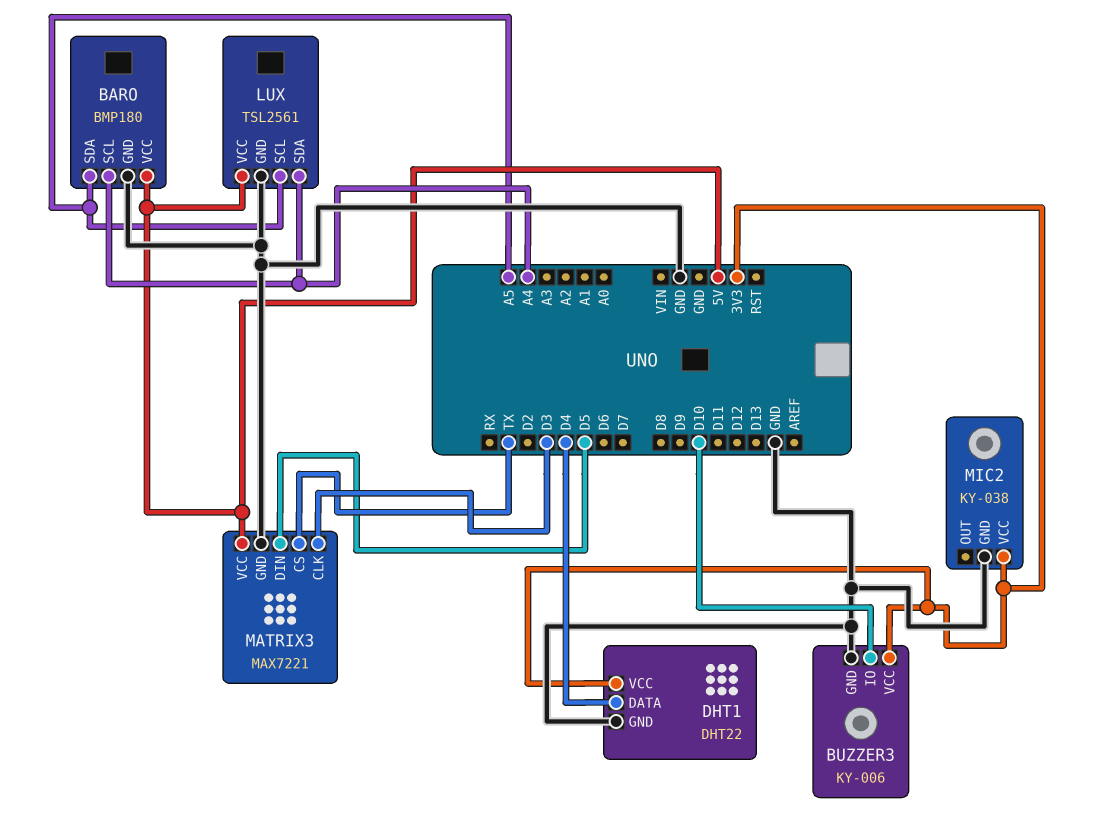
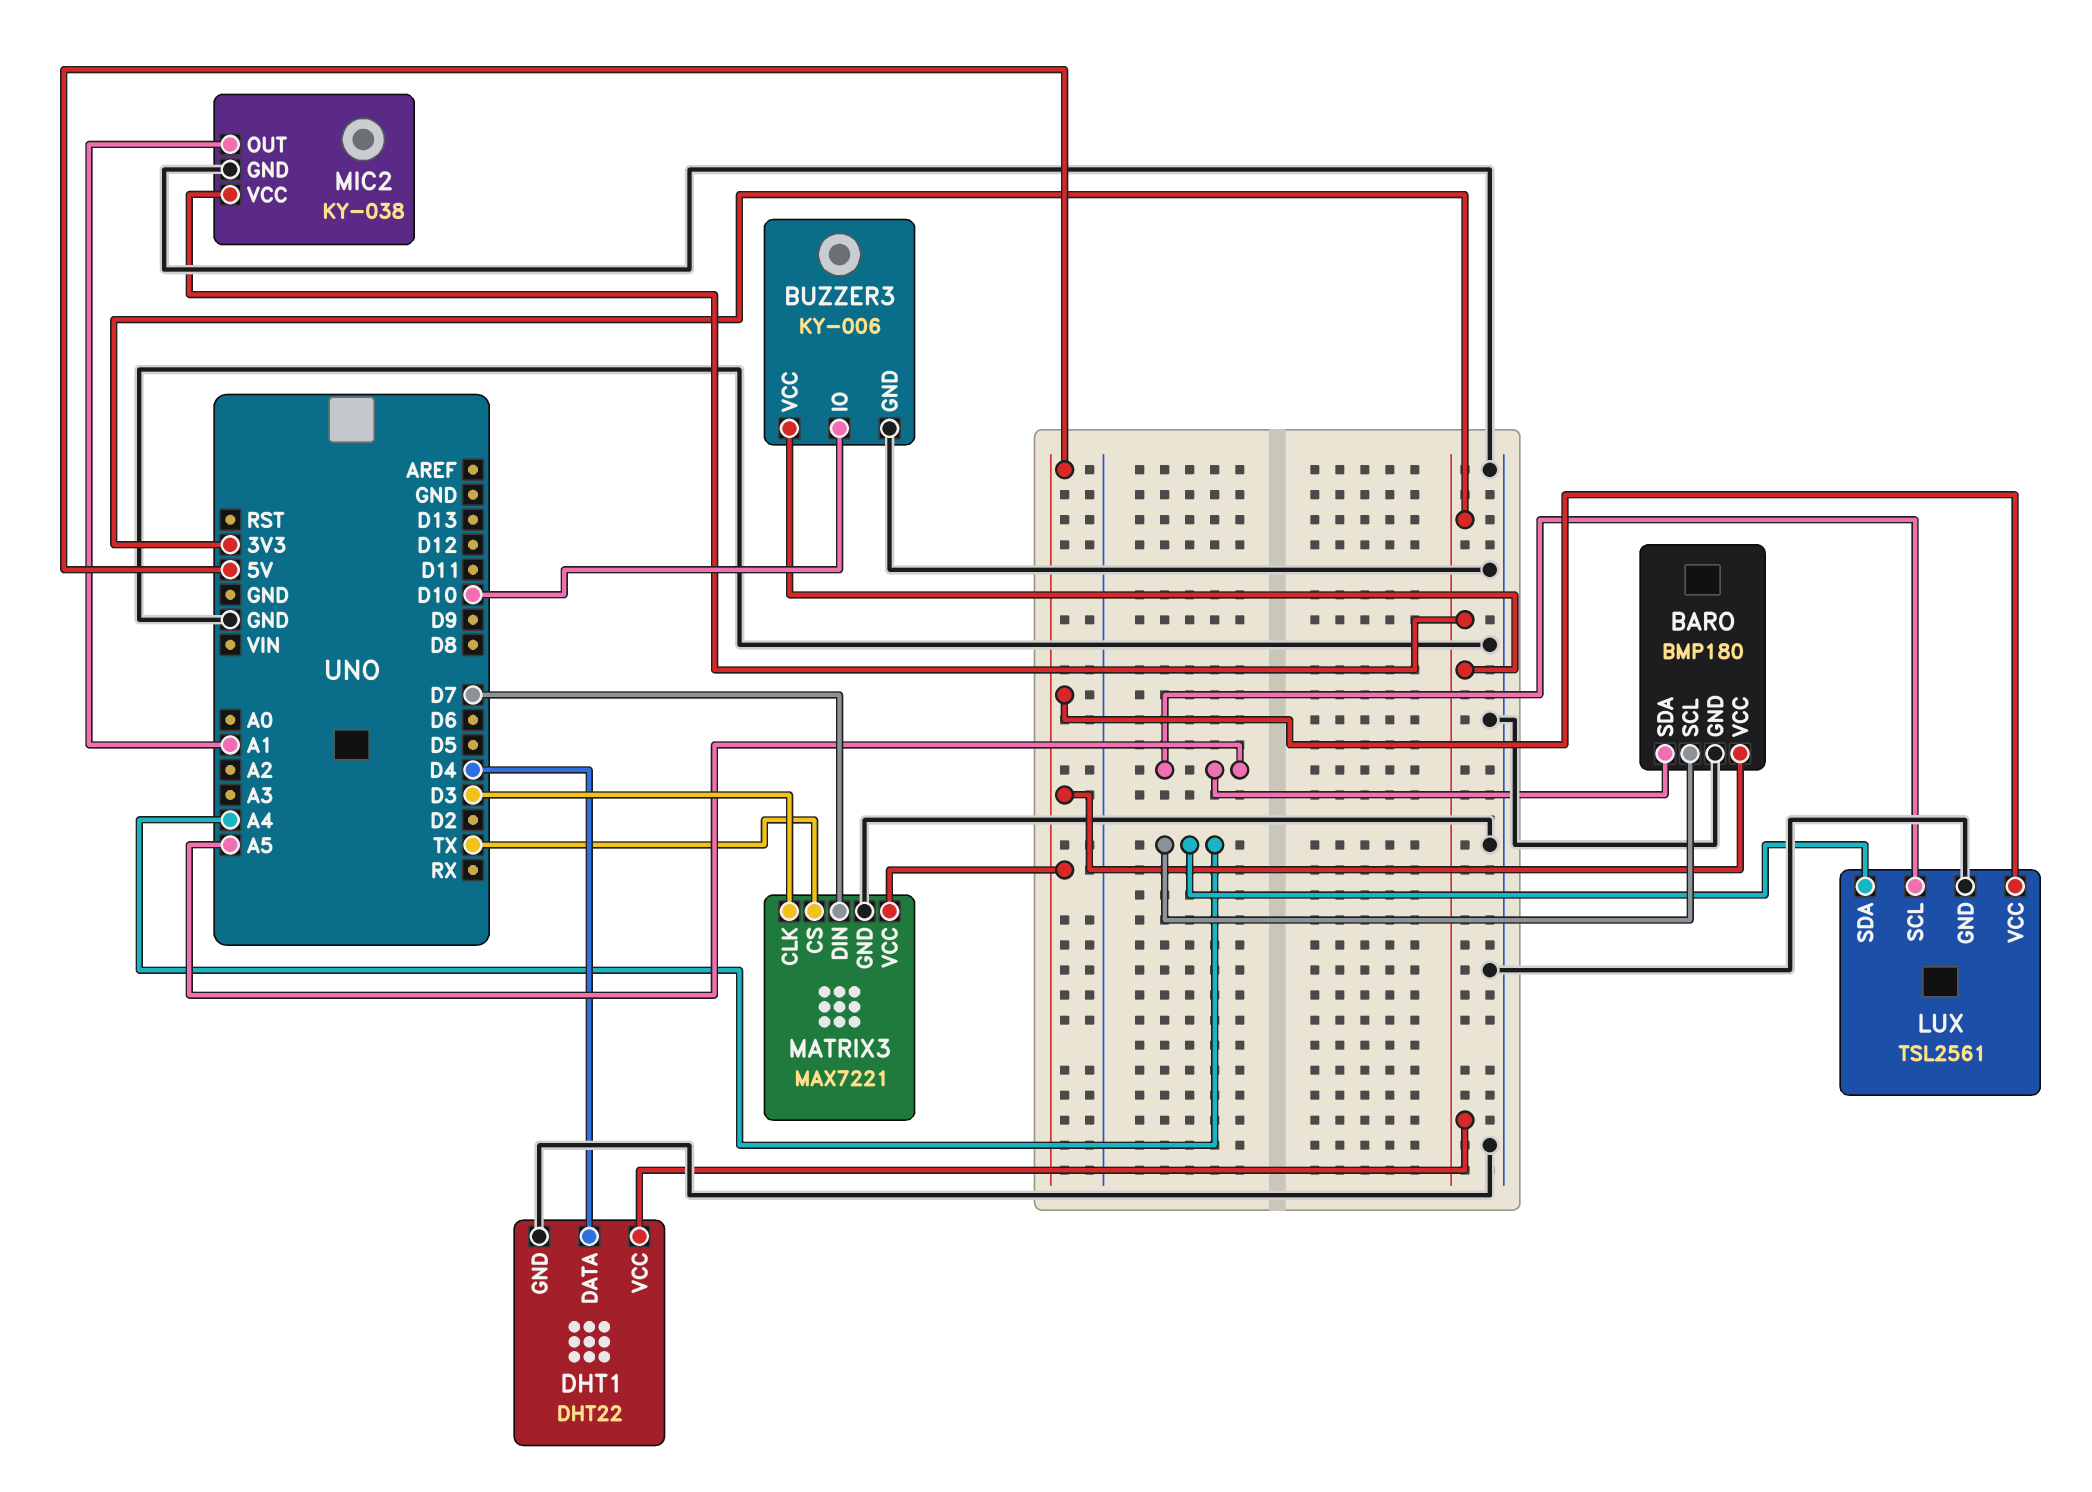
MATRIX3 pin DIN: D5 -> D7
MIC2 pin OUT: none -> A1

